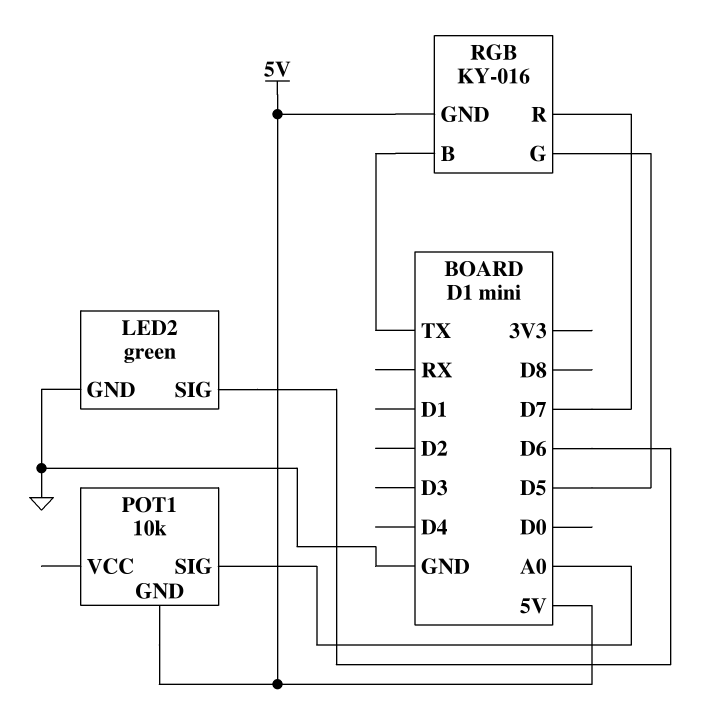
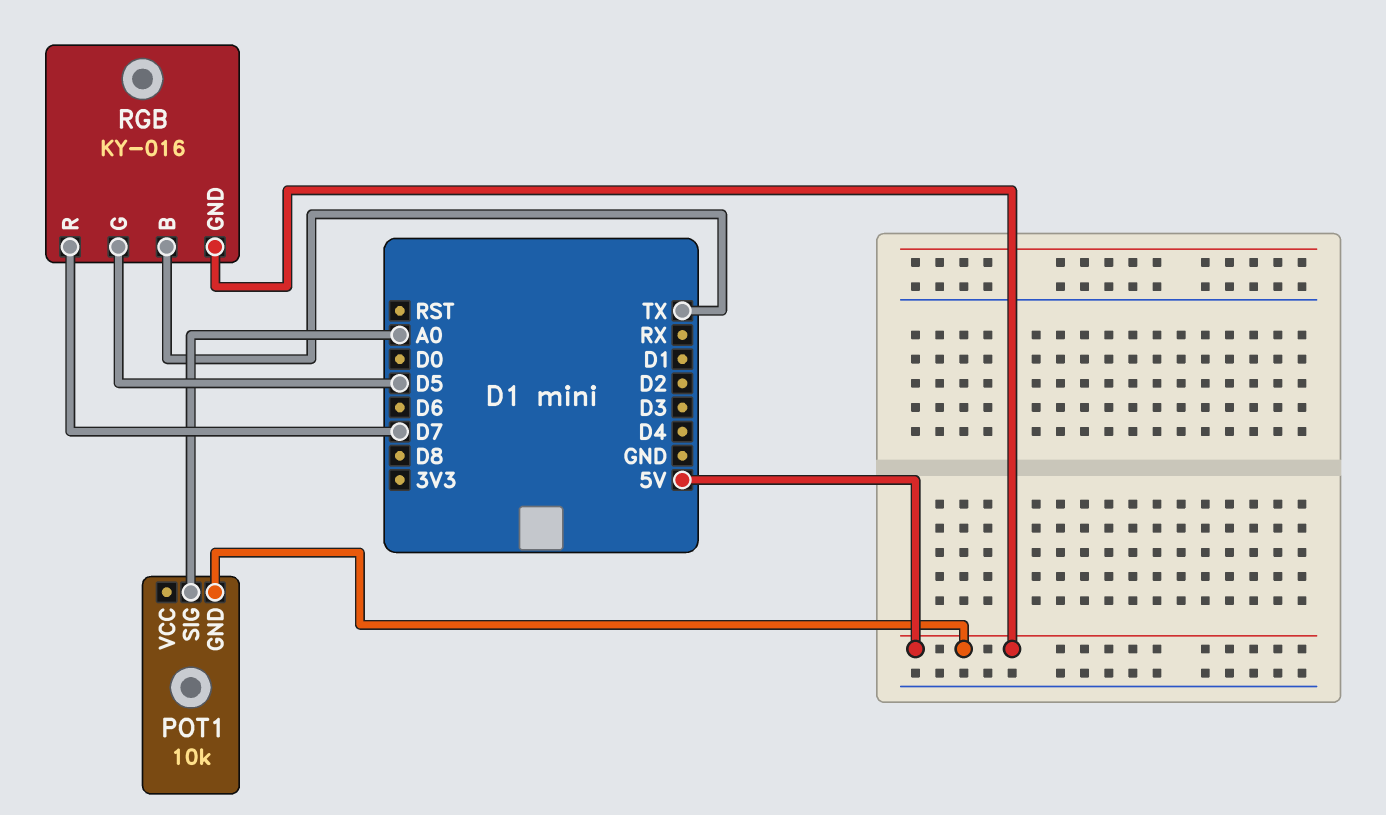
LED2: green -> none
LED2 pin GND: GND -> none
LED2 pin SIG: D6 -> none

